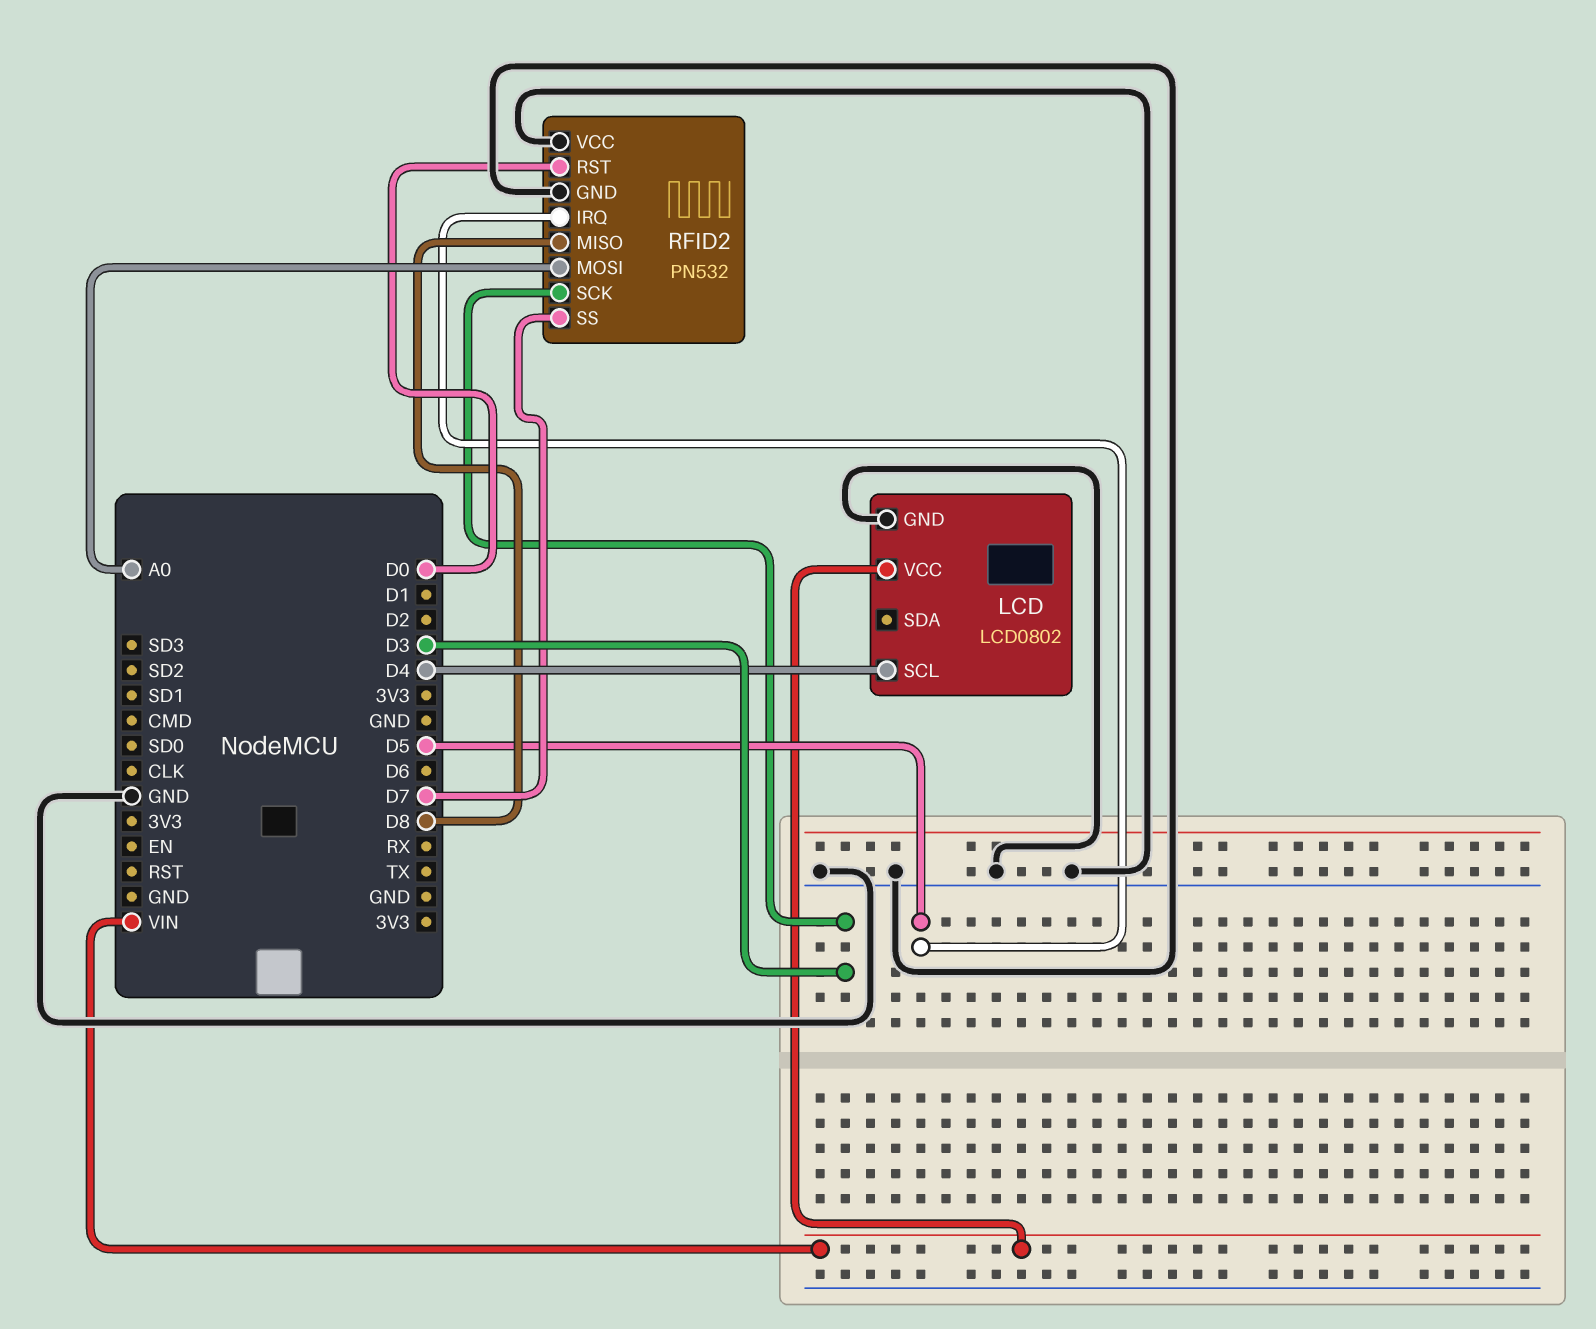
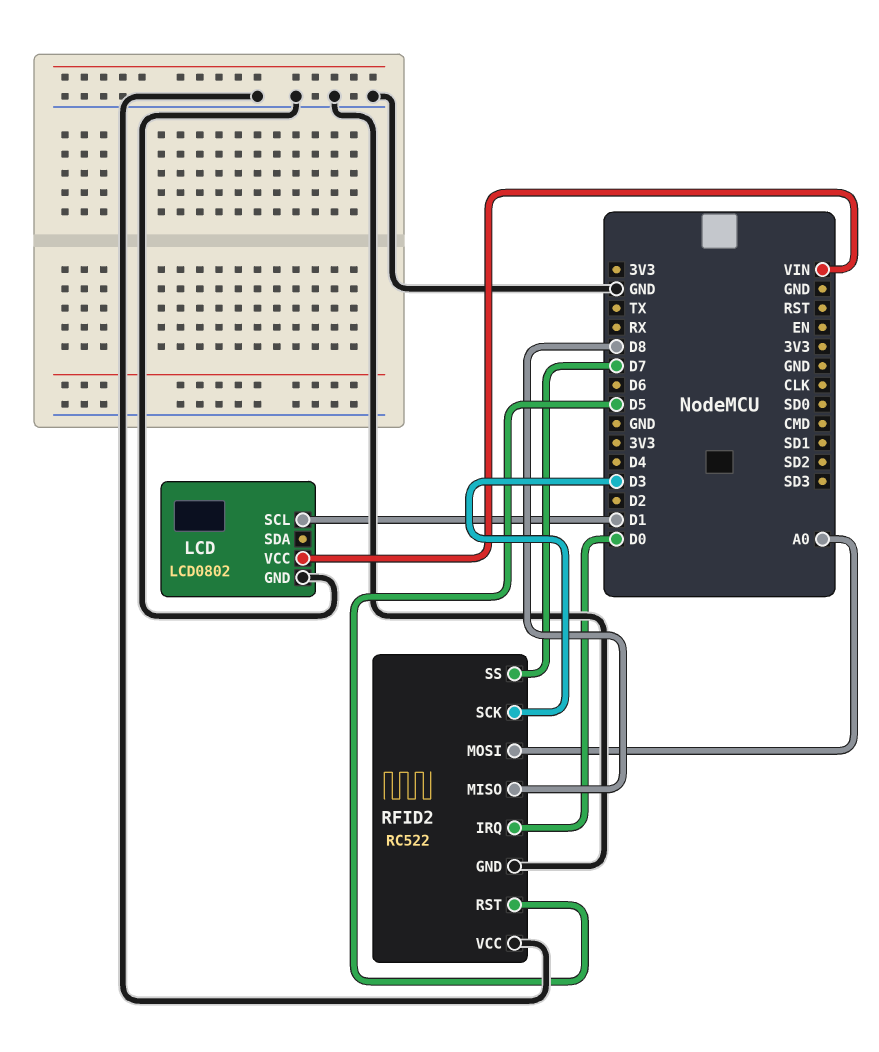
LCD pin SCL: D4 -> D1
RFID2: PN532 -> RC522
RFID2 pin IRQ: D5 -> D0
RFID2 pin RST: D0 -> D5

